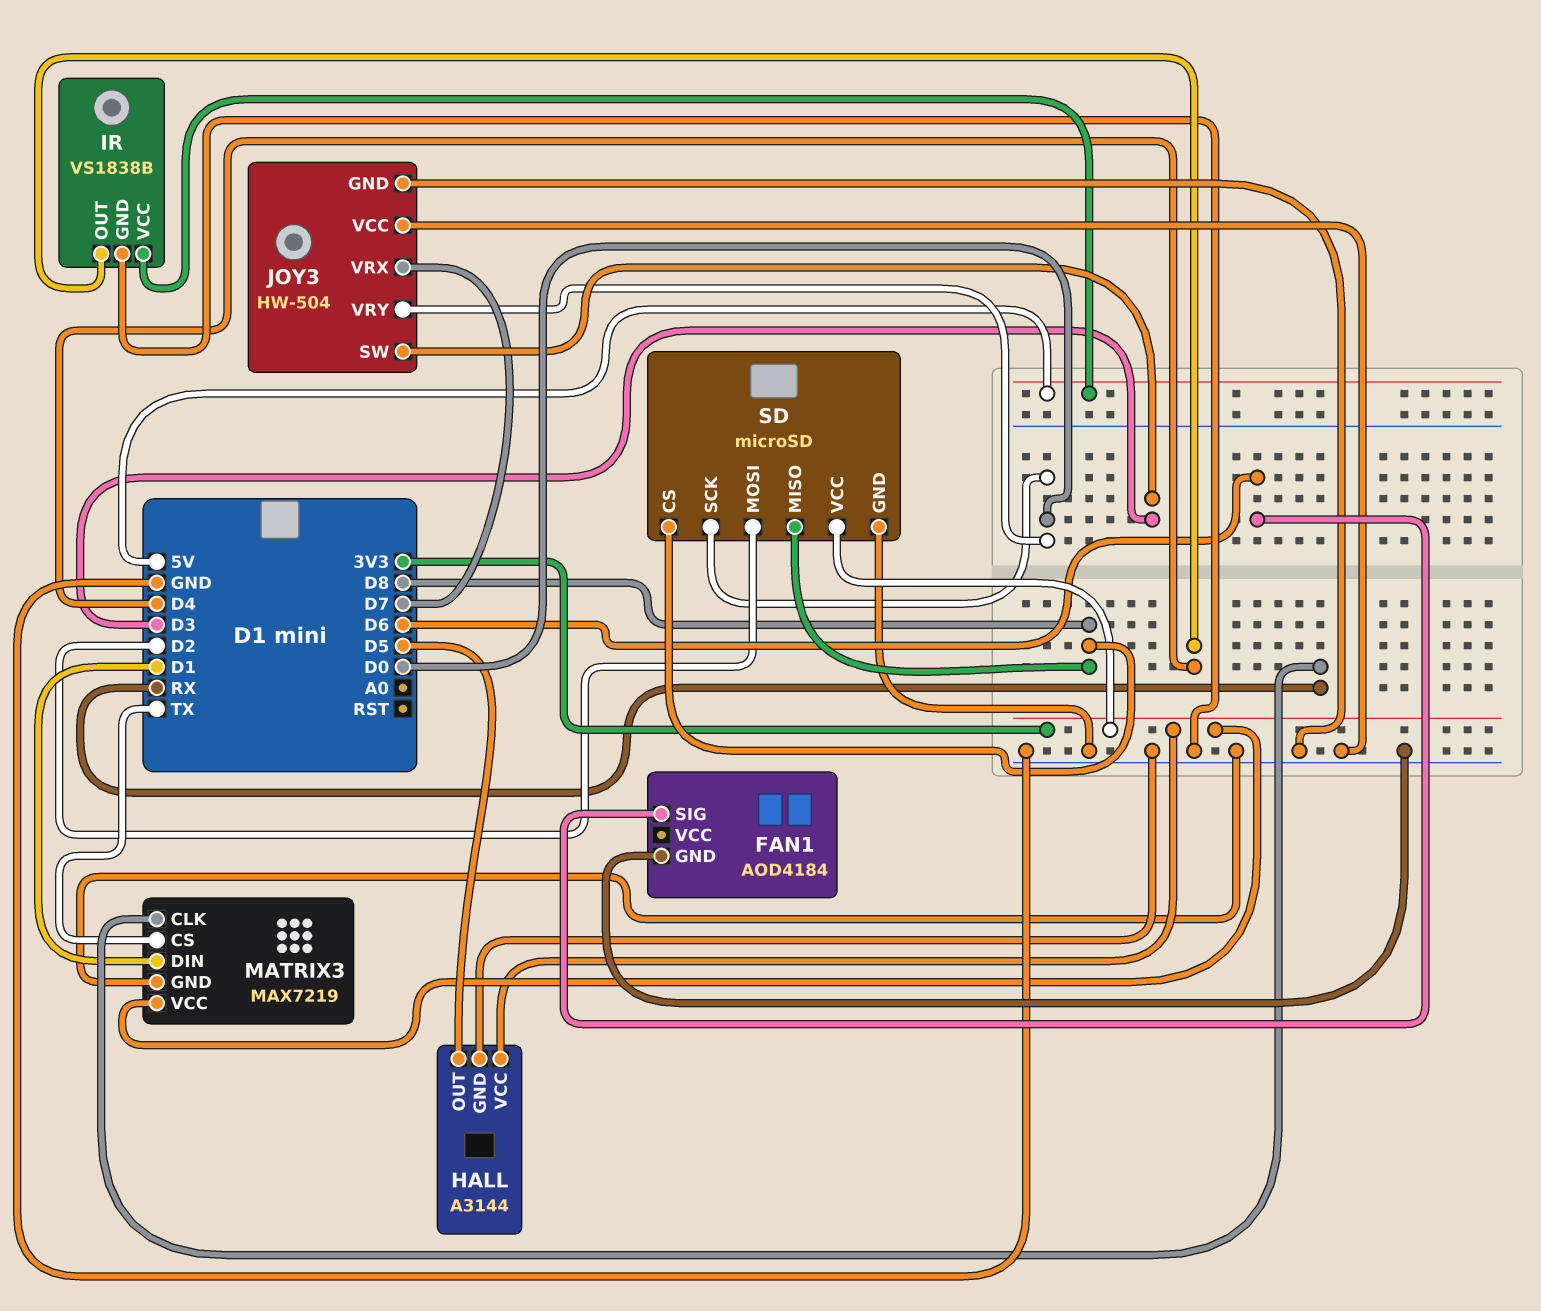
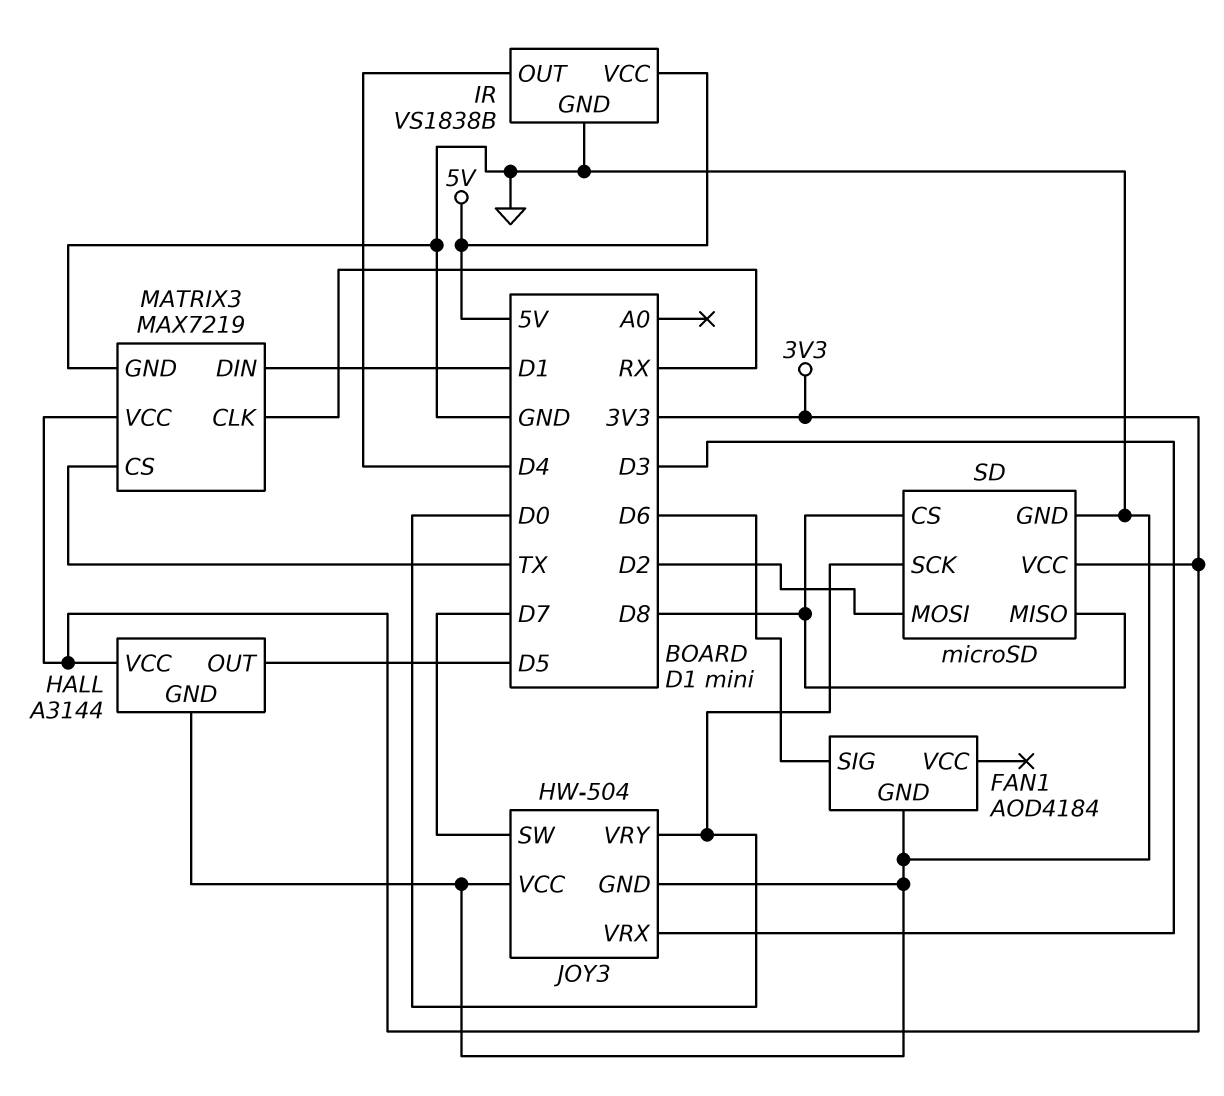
JOY3 pin SW: D3 -> D7
JOY3 pin VRX: D7 -> D3

